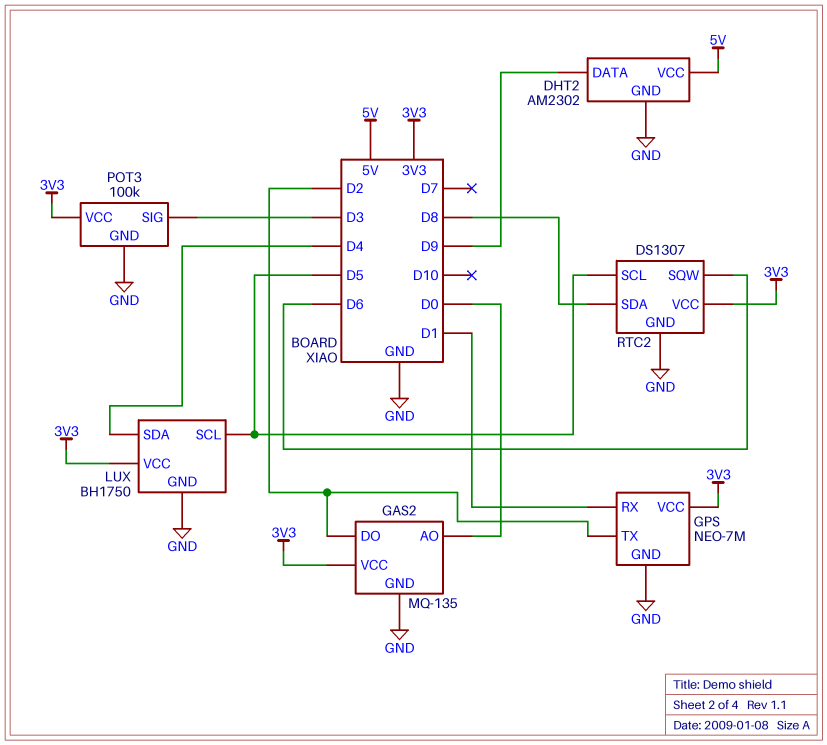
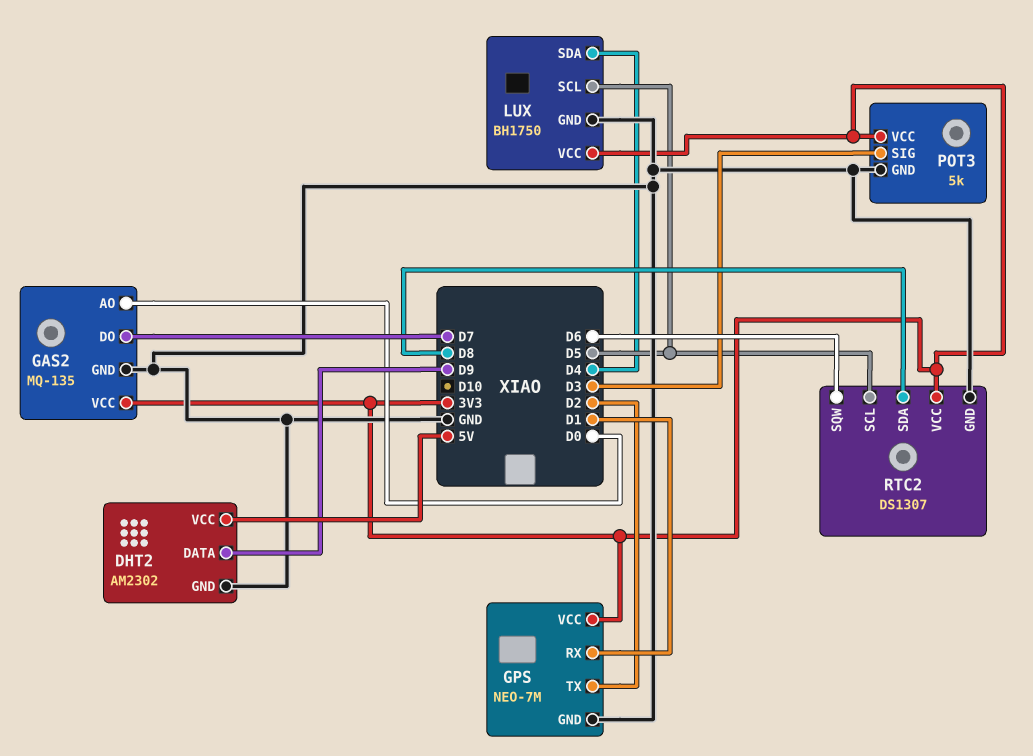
GAS2 pin DO: D2 -> D7
POT3: 100k -> 5k

